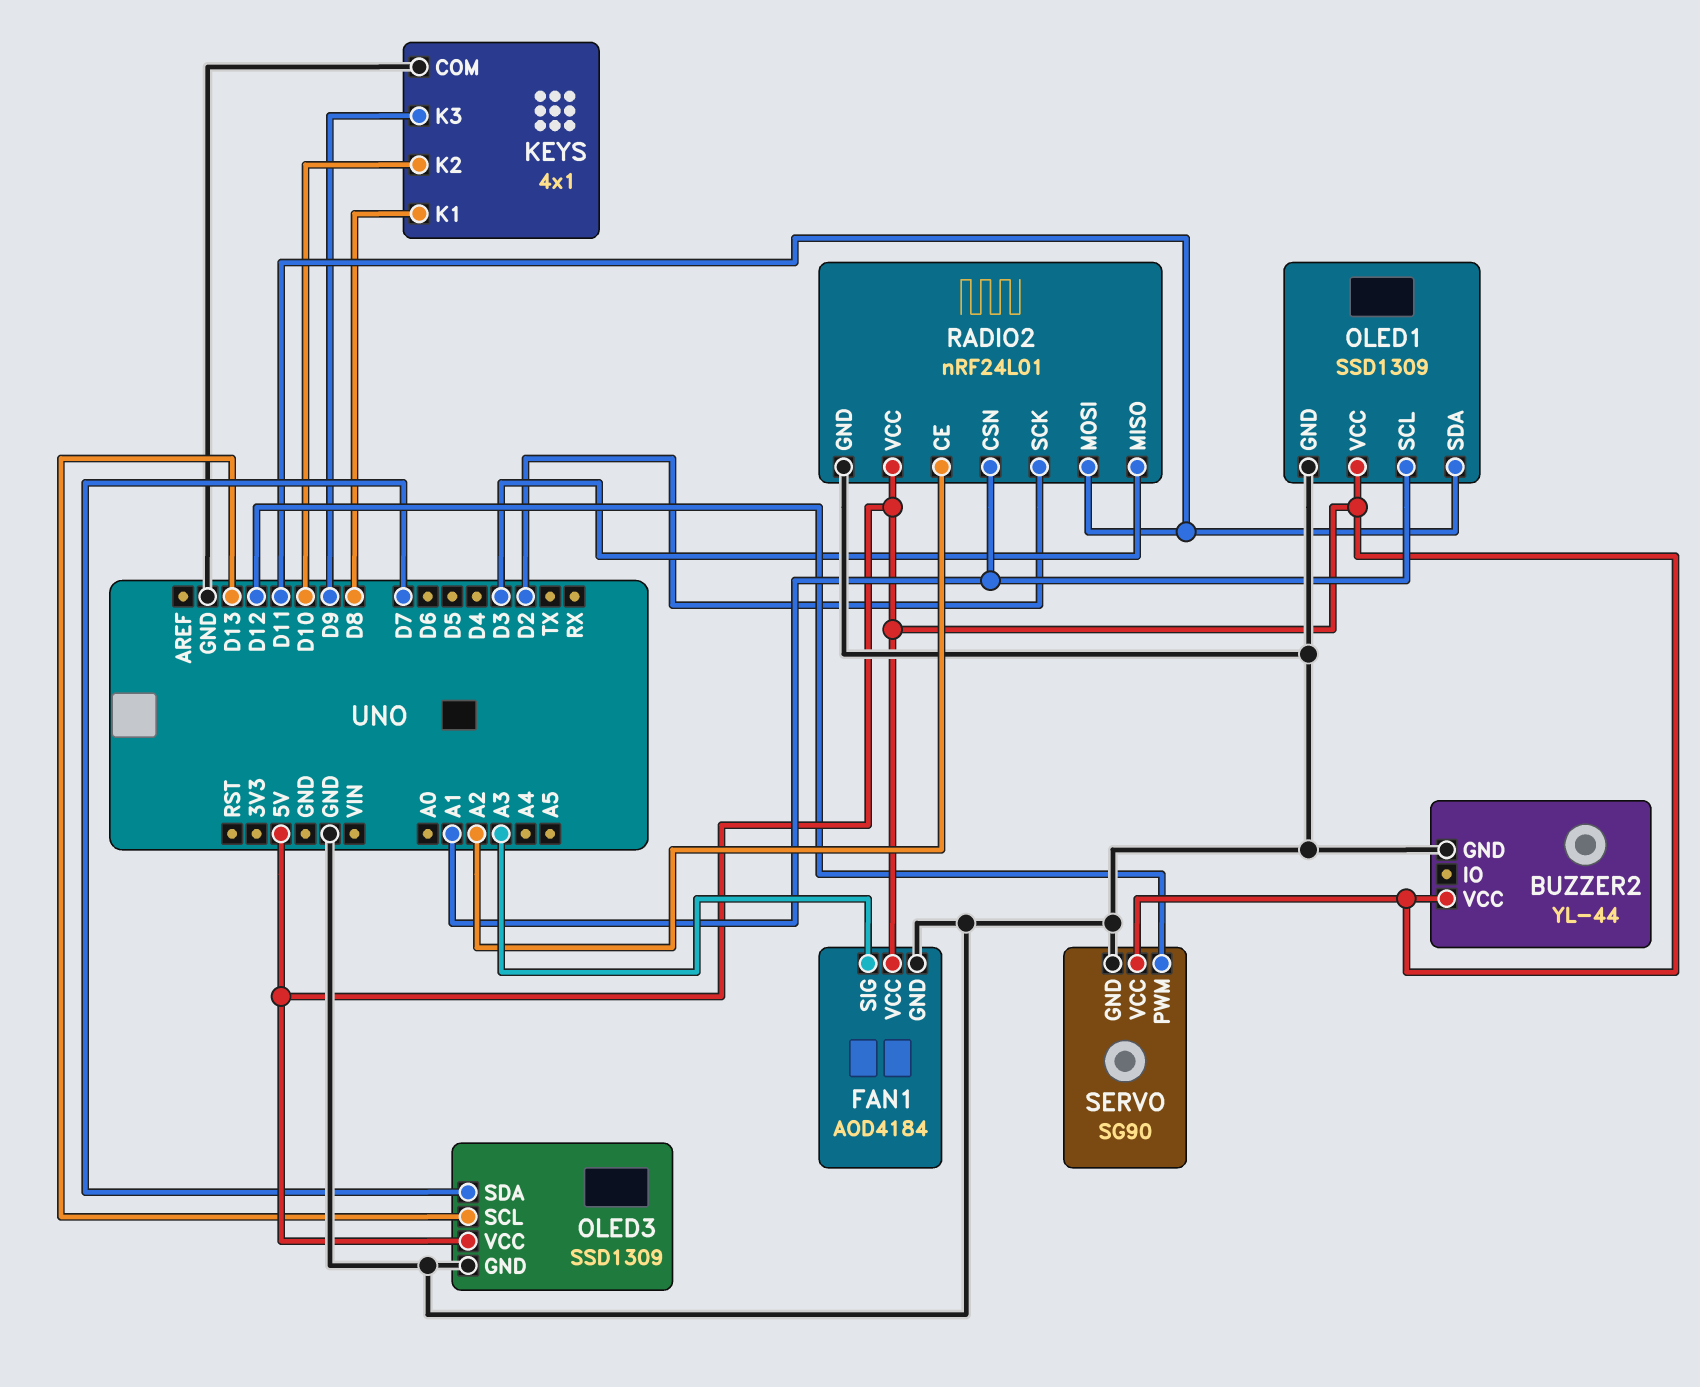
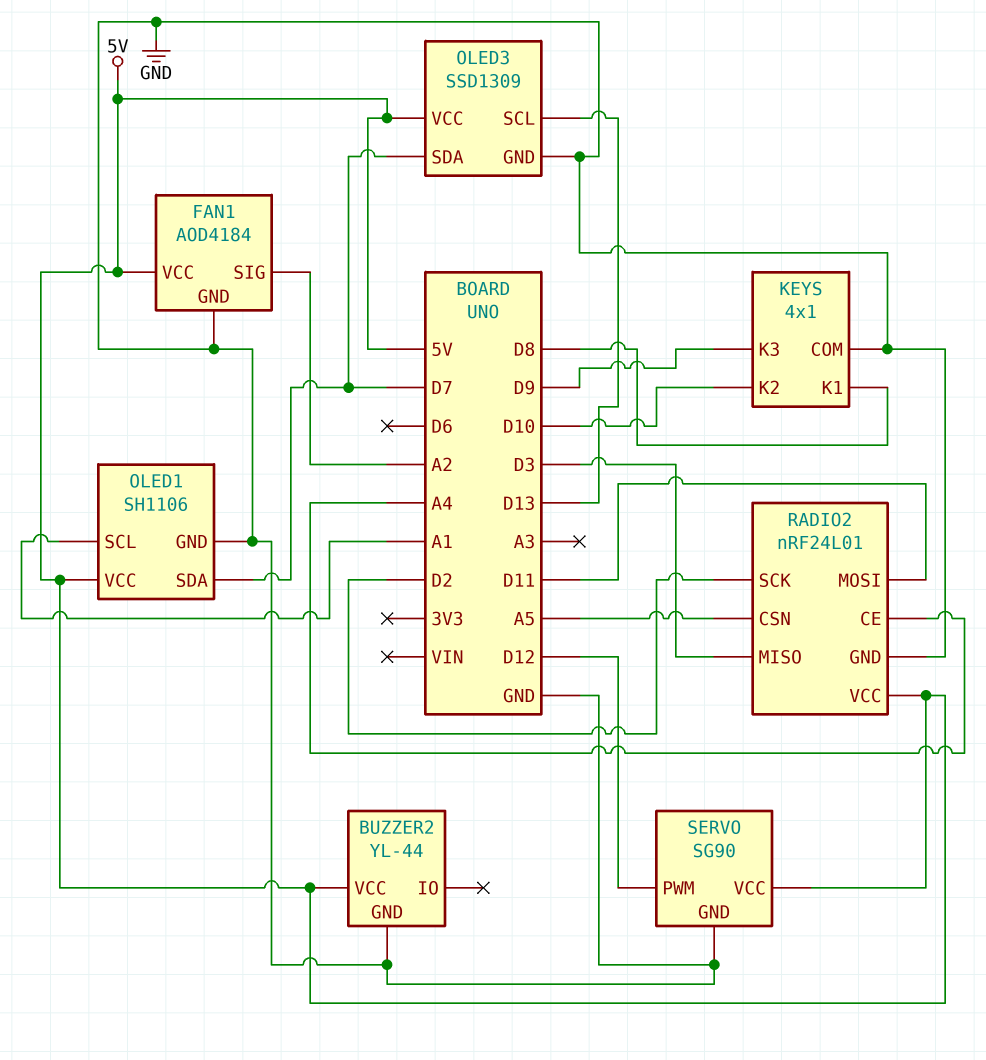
FAN1 pin SIG: A3 -> A2
OLED1: SSD1309 -> SH1106
OLED1 pin SDA: D11 -> D7
RADIO2 pin CE: A2 -> A4
RADIO2 pin CSN: A1 -> A5

